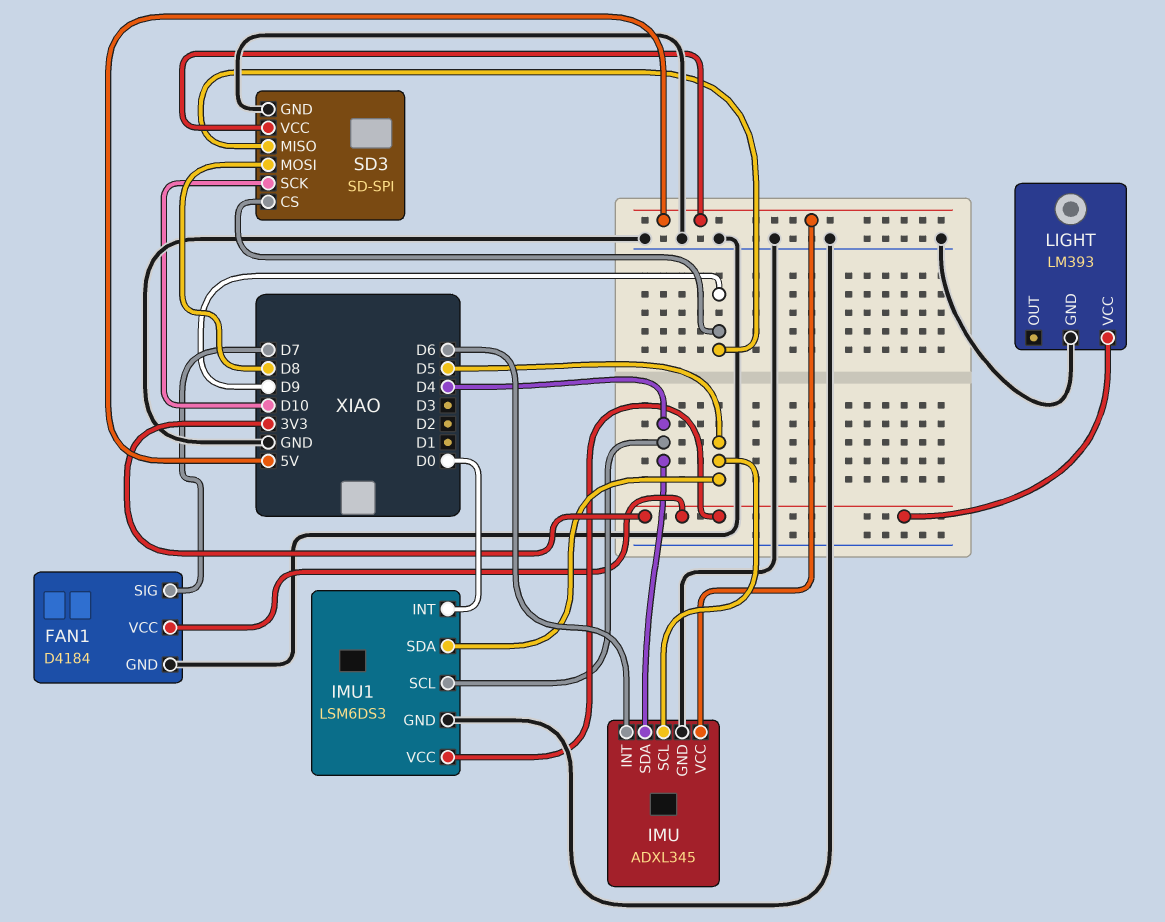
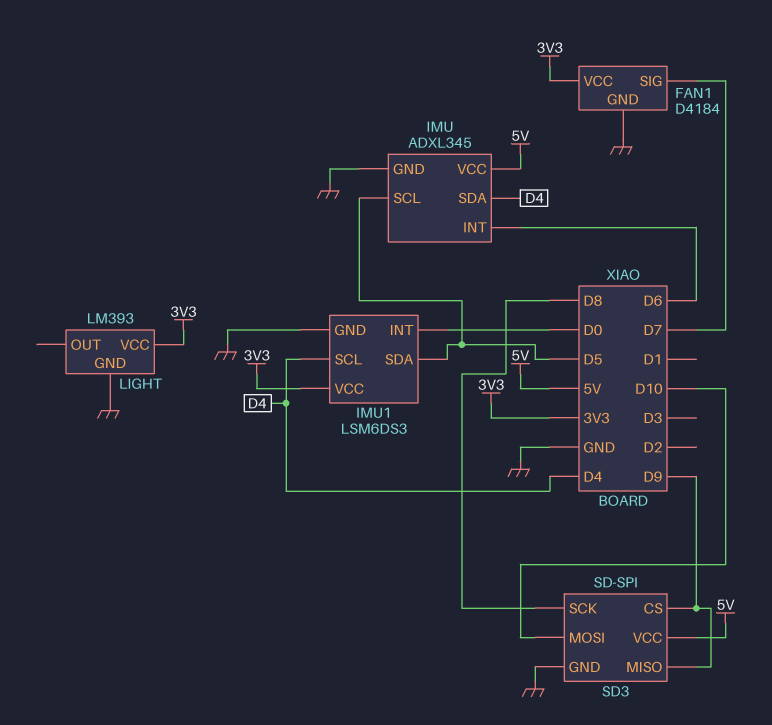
SD3 pin MOSI: D8 -> D10
SD3 pin SCK: D10 -> D8

